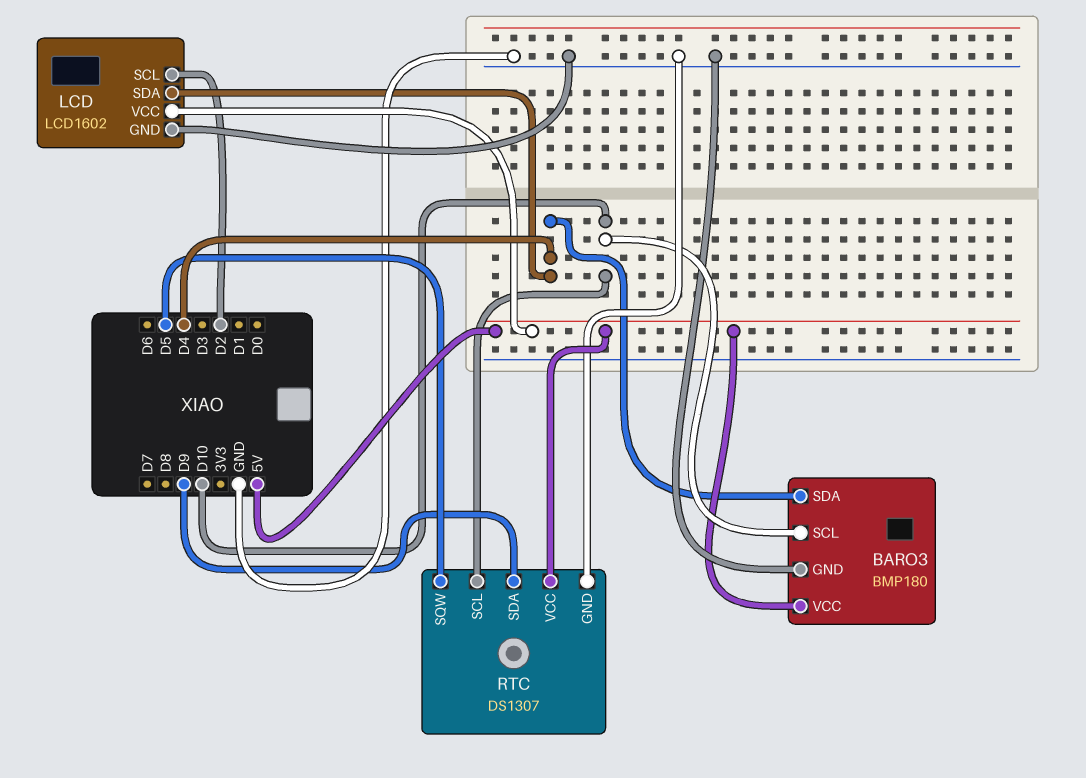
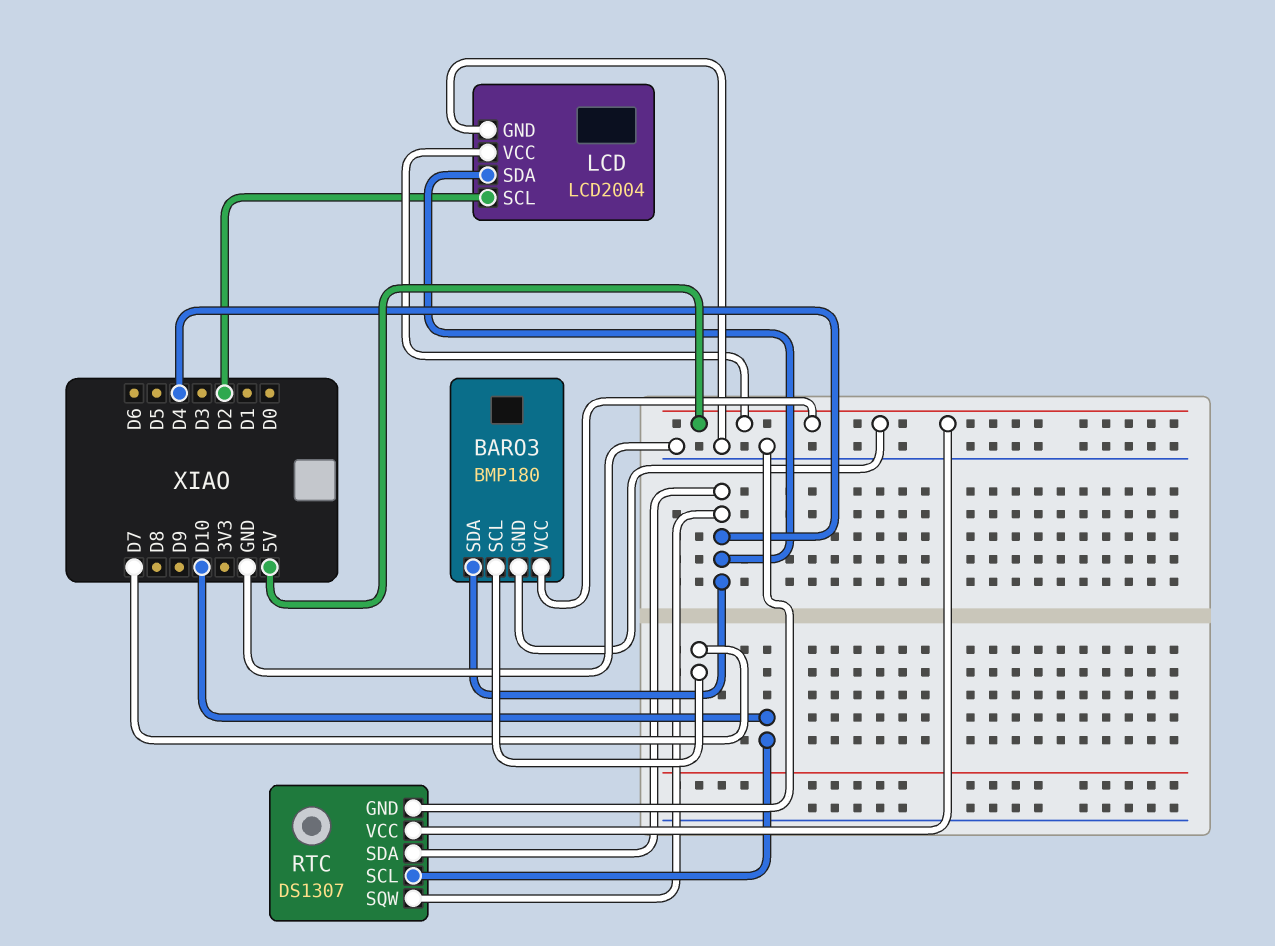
BARO3 pin GND: GND -> 5V
BARO3 pin SCL: D10 -> D7
LCD: LCD1602 -> LCD2004
RTC pin SDA: D9 -> D4
RTC pin SQW: D5 -> D4

